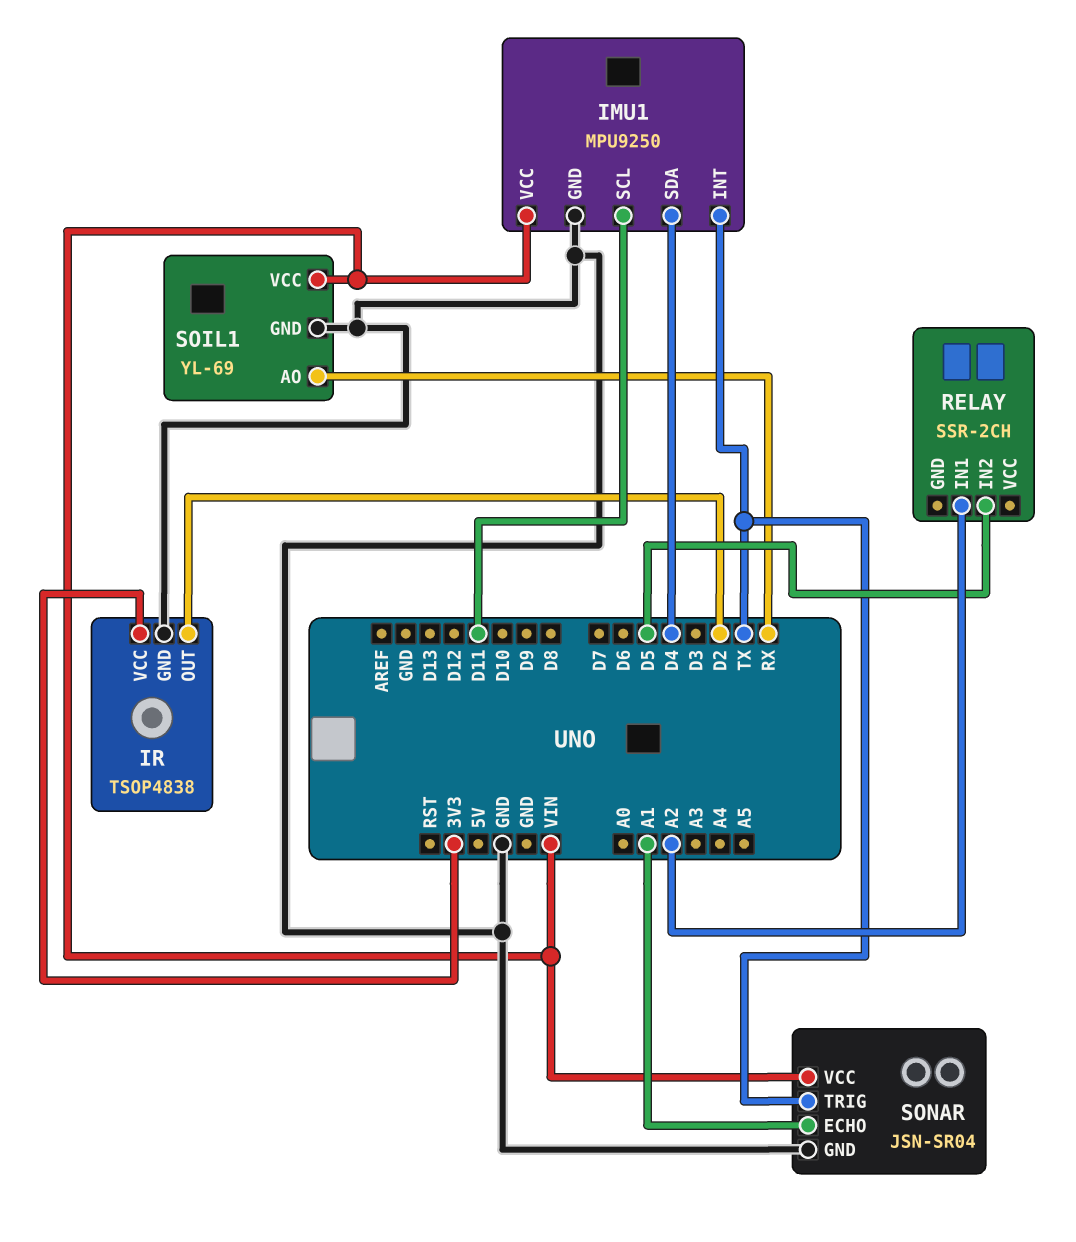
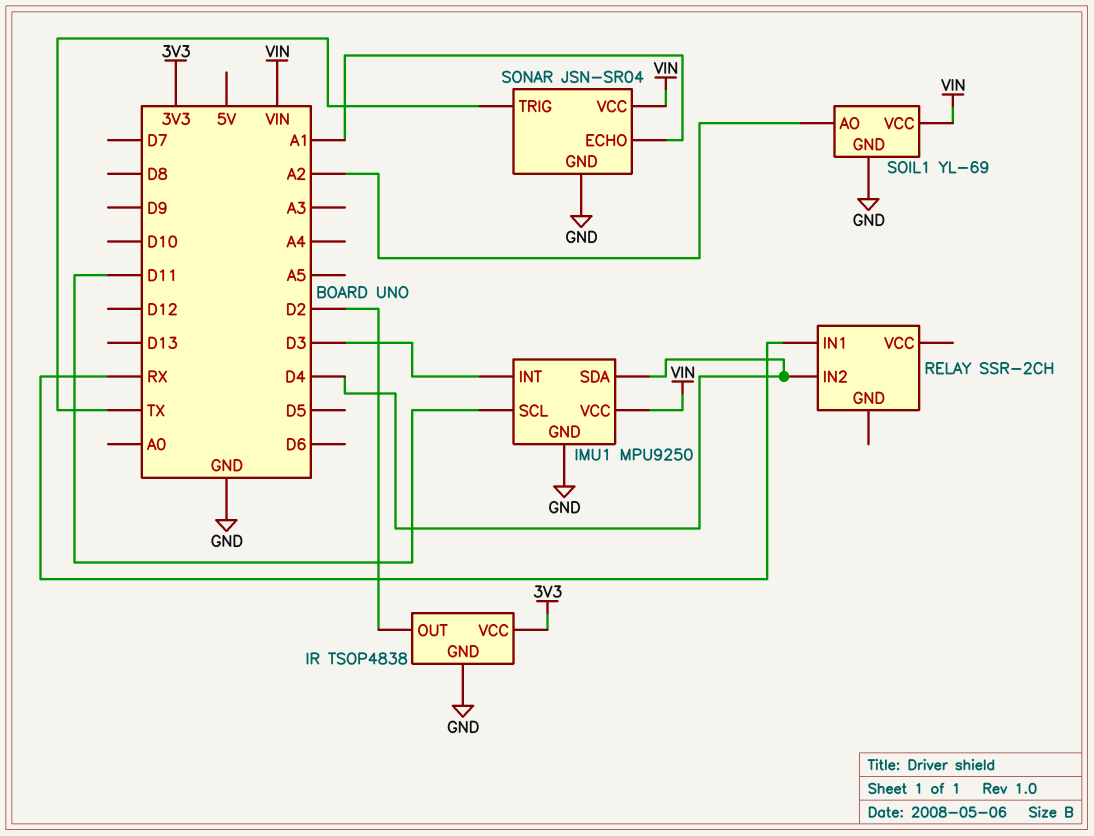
IMU1 pin INT: TX -> D3
RELAY pin IN1: A2 -> RX
RELAY pin IN2: D5 -> D4
SOIL1 pin AO: RX -> A2

